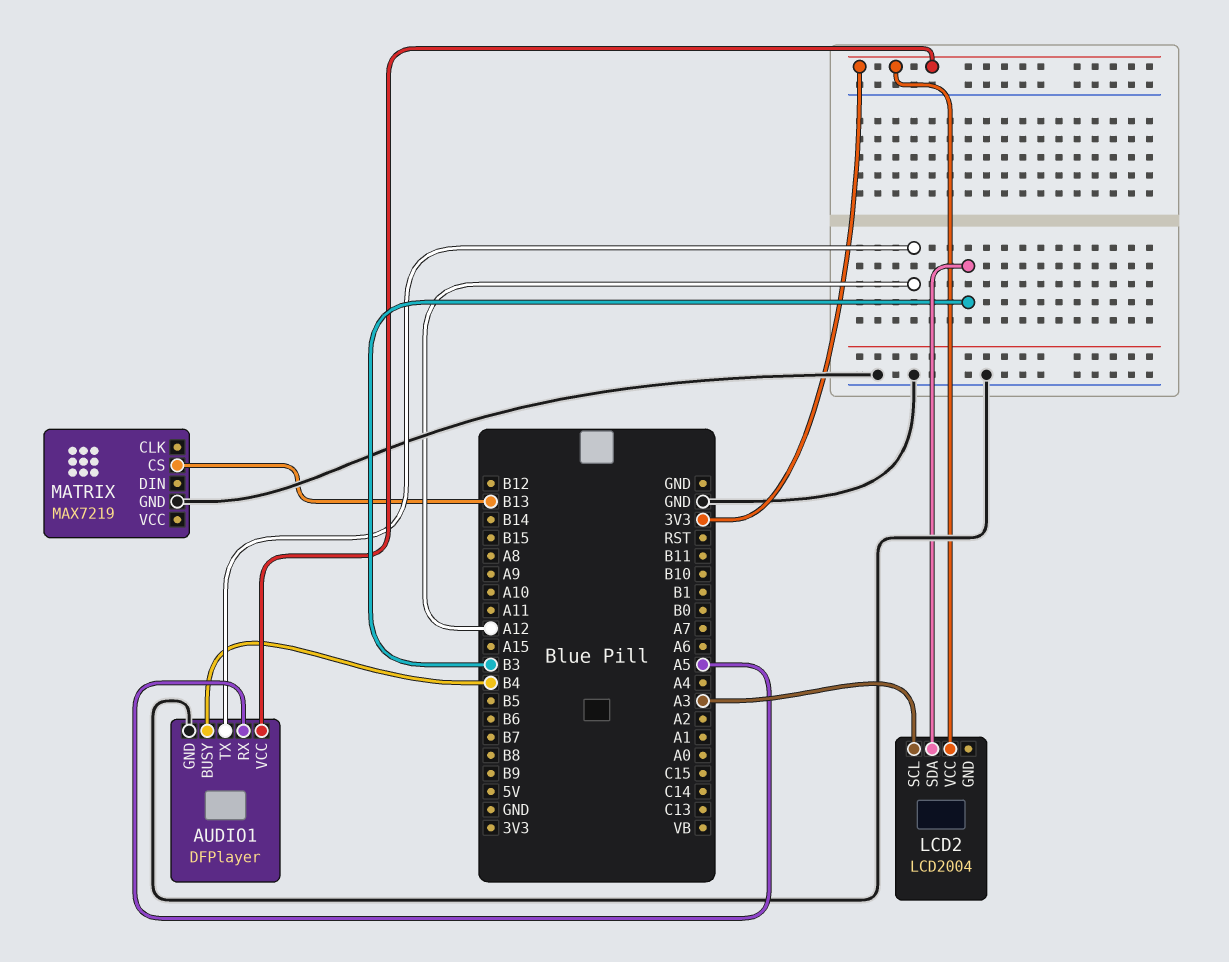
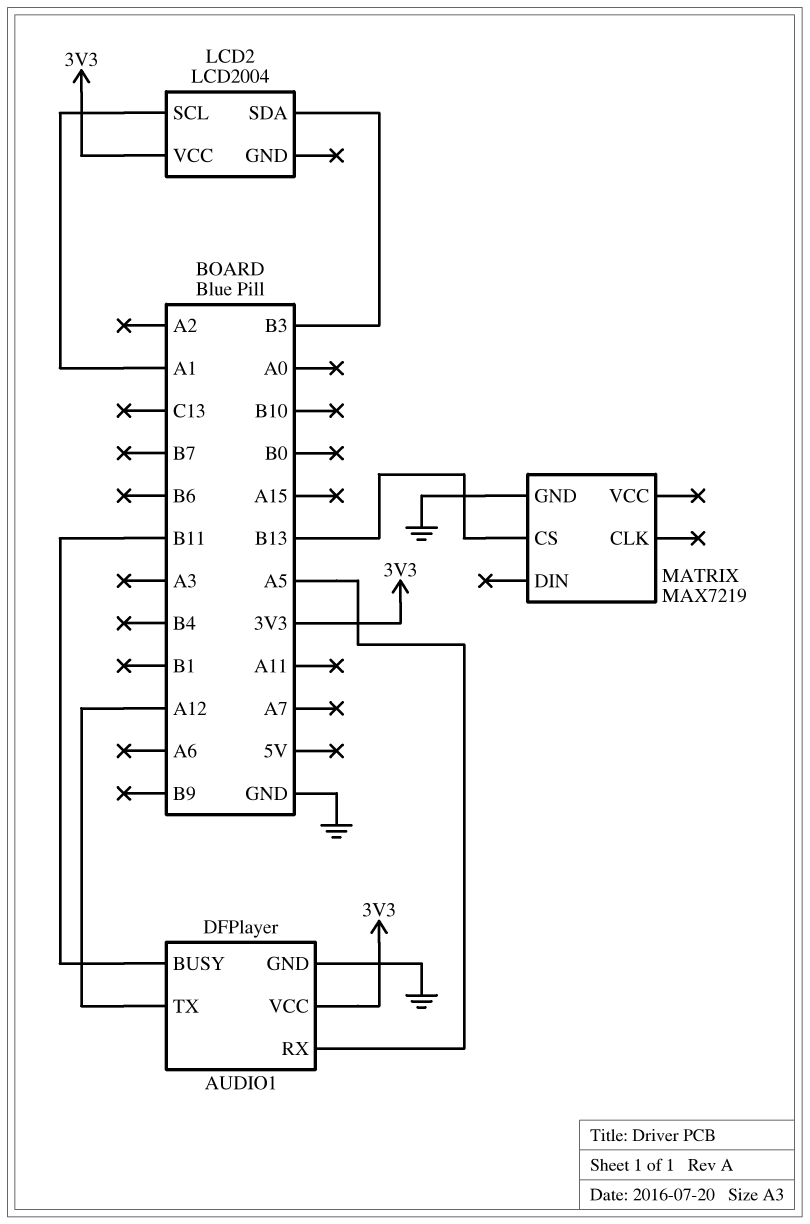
AUDIO1 pin BUSY: B4 -> B11
LCD2 pin SCL: A3 -> A1

